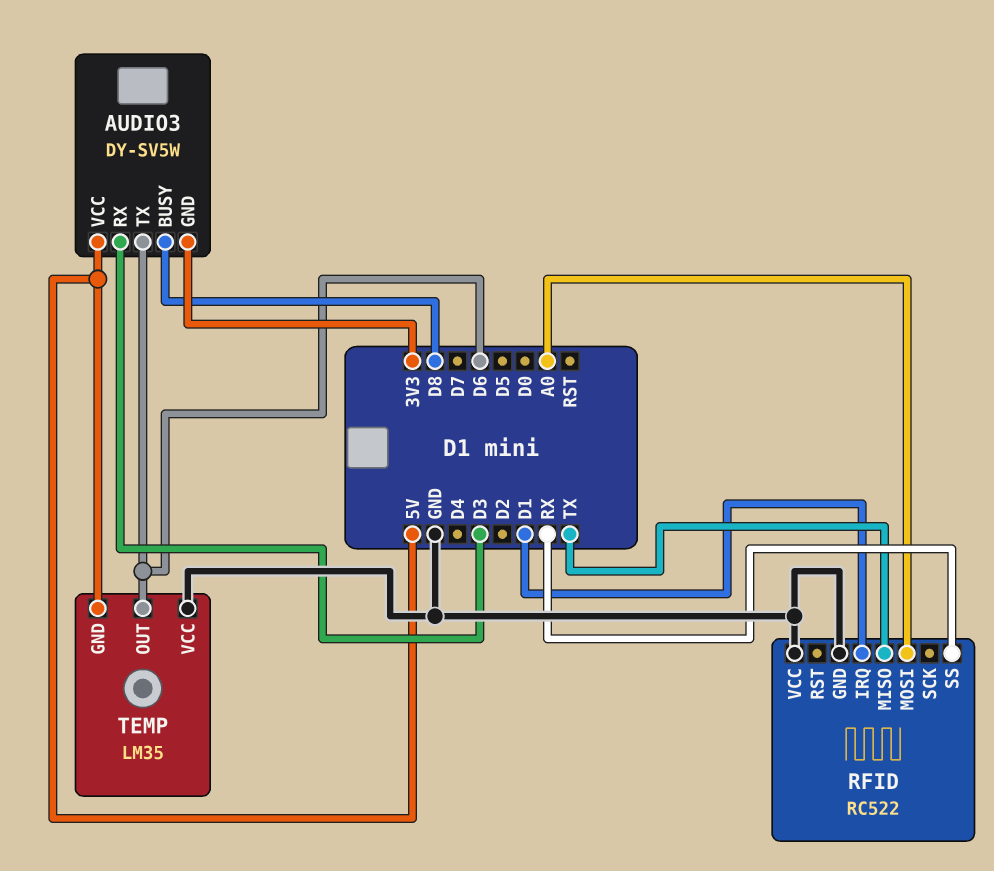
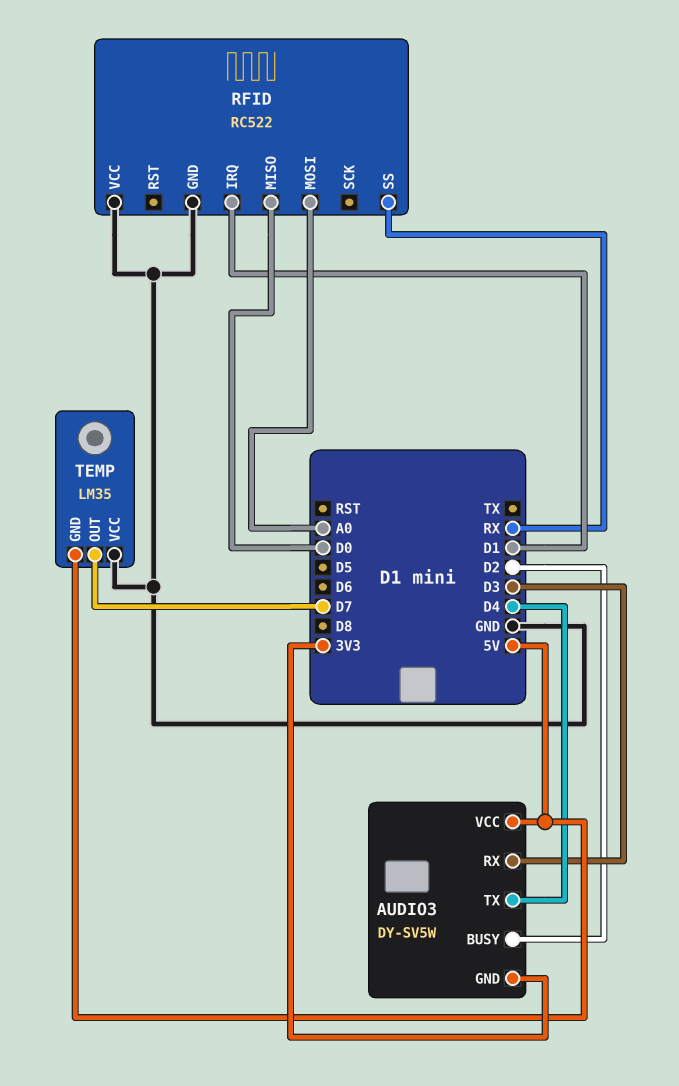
AUDIO3 pin BUSY: D8 -> D2
AUDIO3 pin TX: D6 -> D4
RFID pin MISO: TX -> D0
TEMP pin OUT: D6 -> D7

